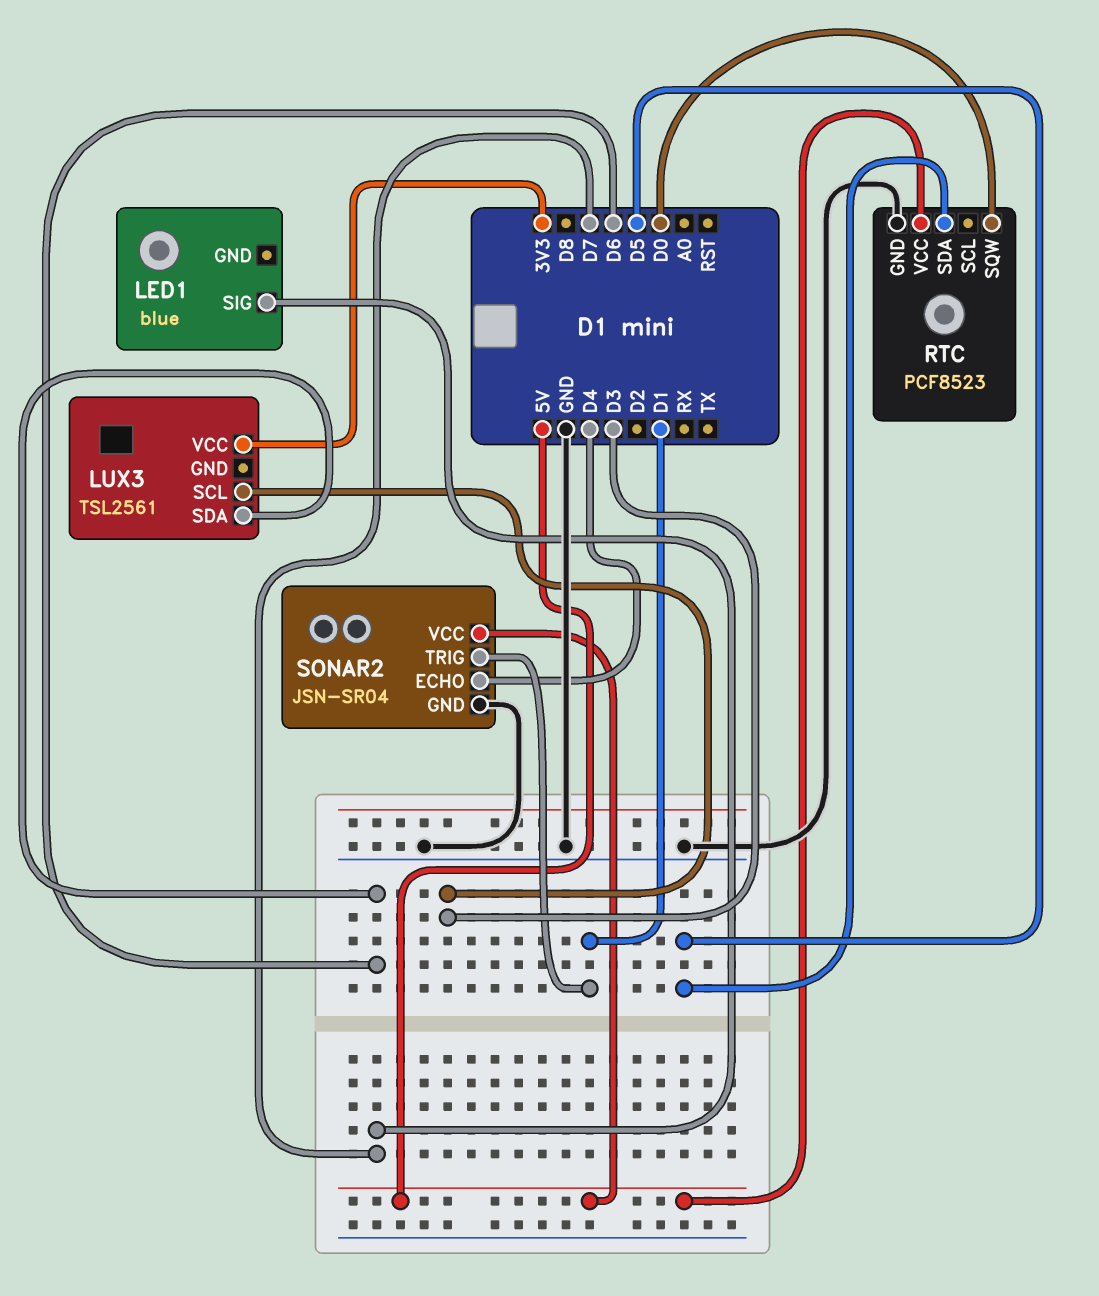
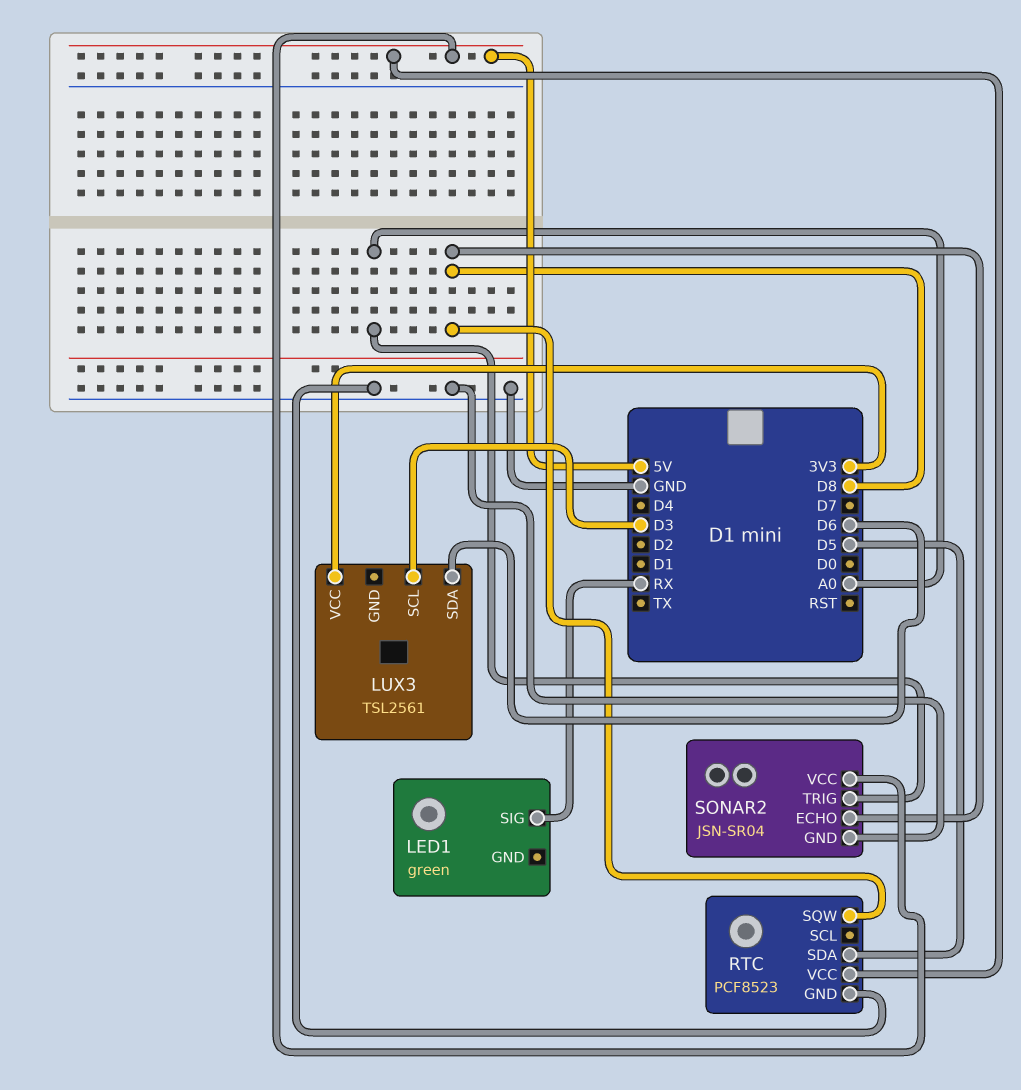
LED1: blue -> green
LED1 pin SIG: D7 -> RX
RTC pin SQW: D0 -> D8
SONAR2 pin ECHO: D4 -> D8
SONAR2 pin TRIG: D1 -> A0

